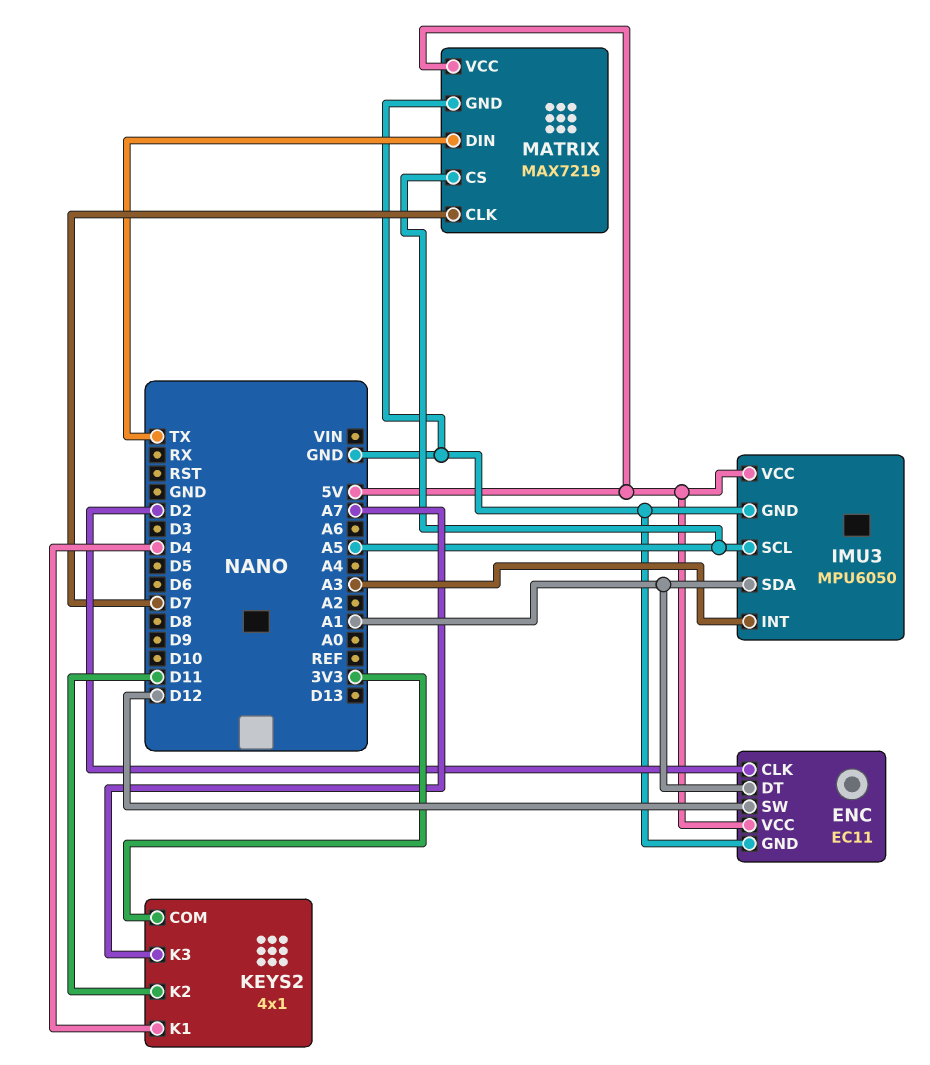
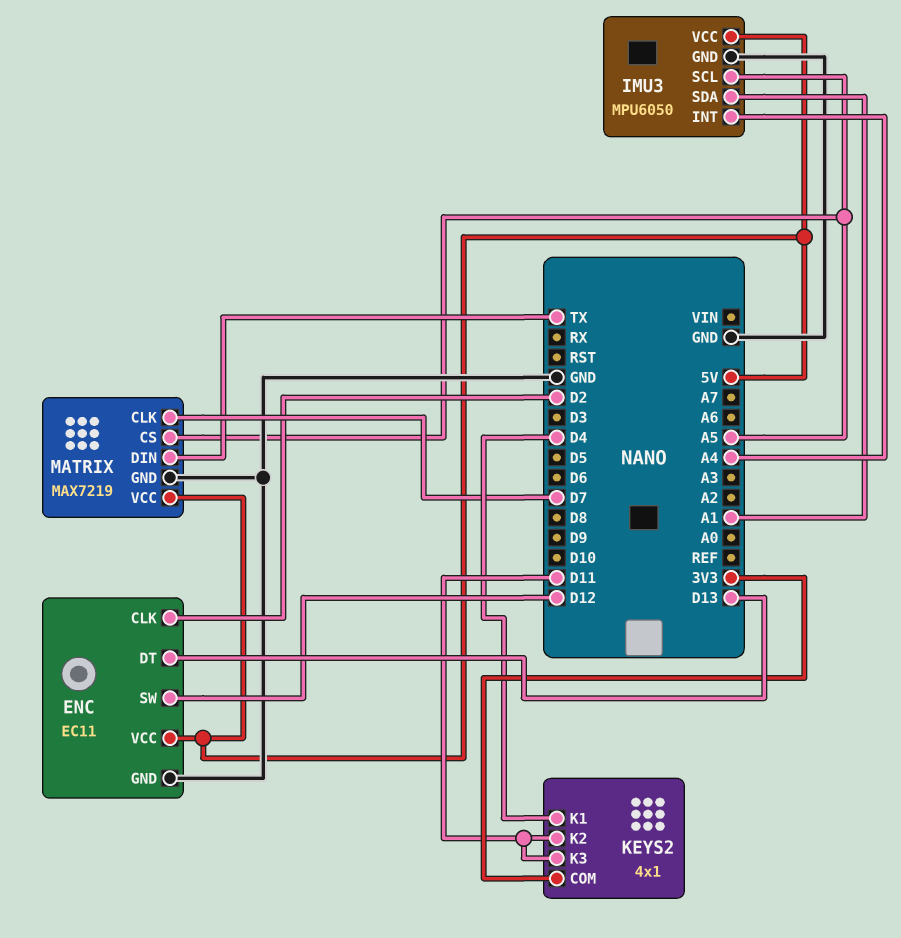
ENC pin DT: A1 -> D13
IMU3 pin INT: A3 -> A4
KEYS2 pin K3: A7 -> D11

